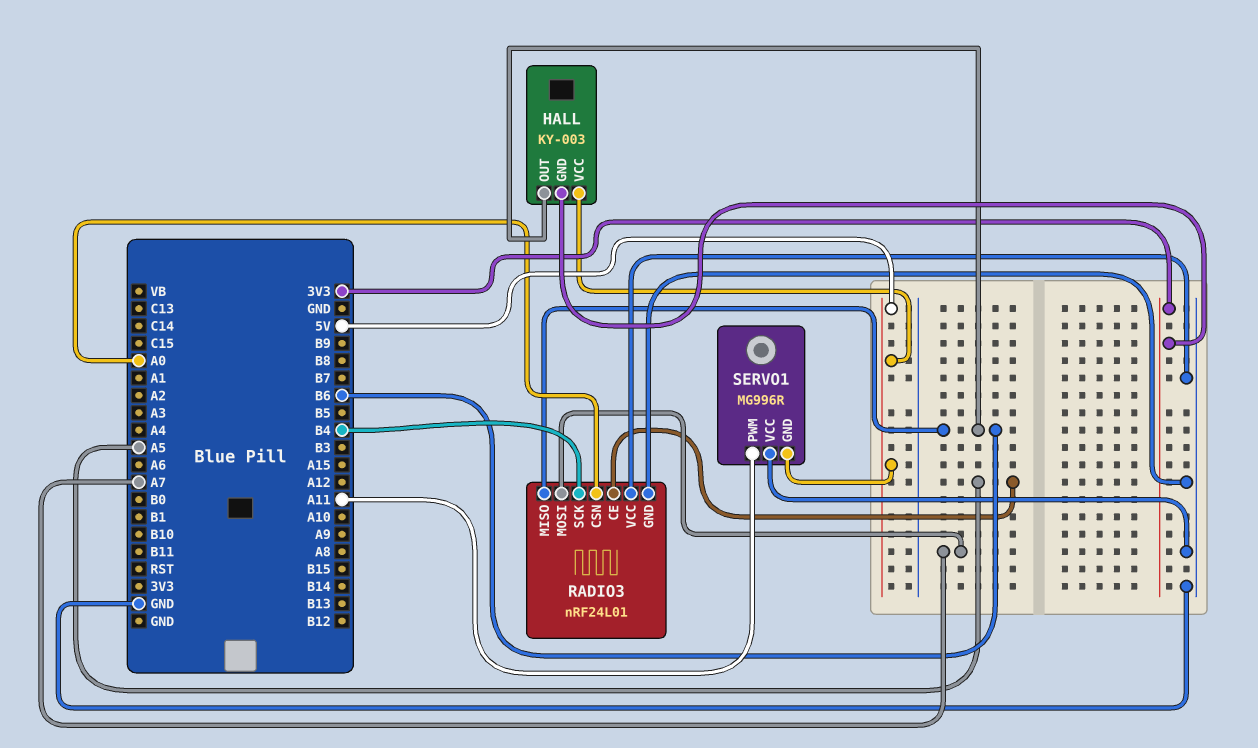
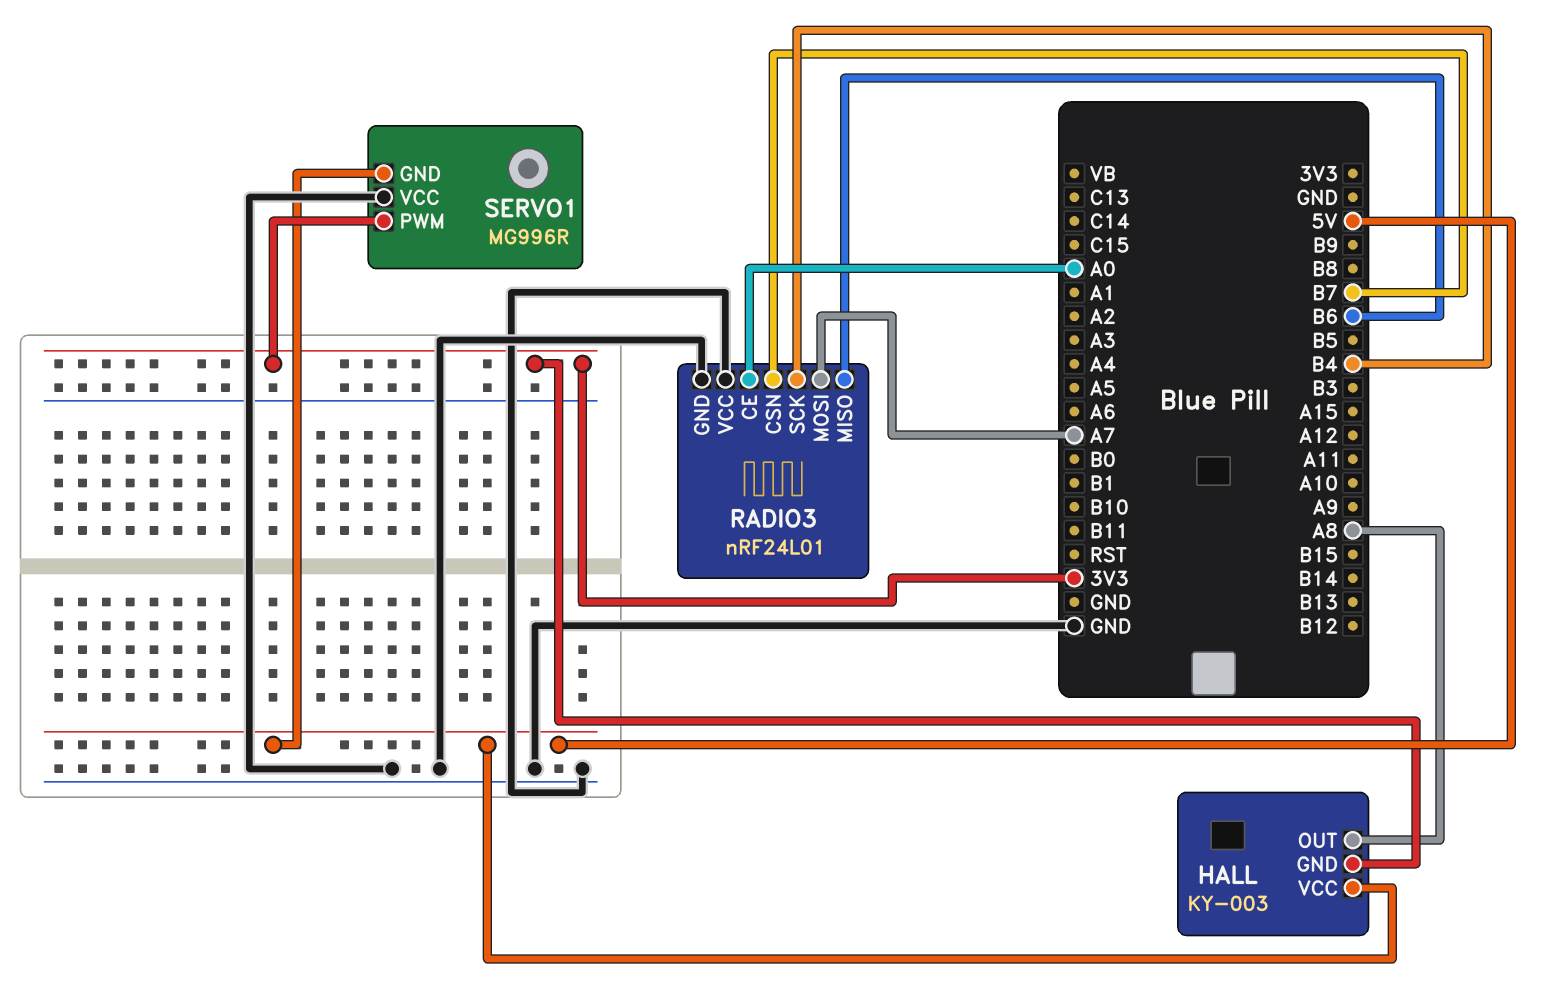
HALL pin OUT: B6 -> A8
RADIO3 pin CE: A5 -> A0
RADIO3 pin CSN: A0 -> B7
SERVO1 pin PWM: A11 -> 3V3

